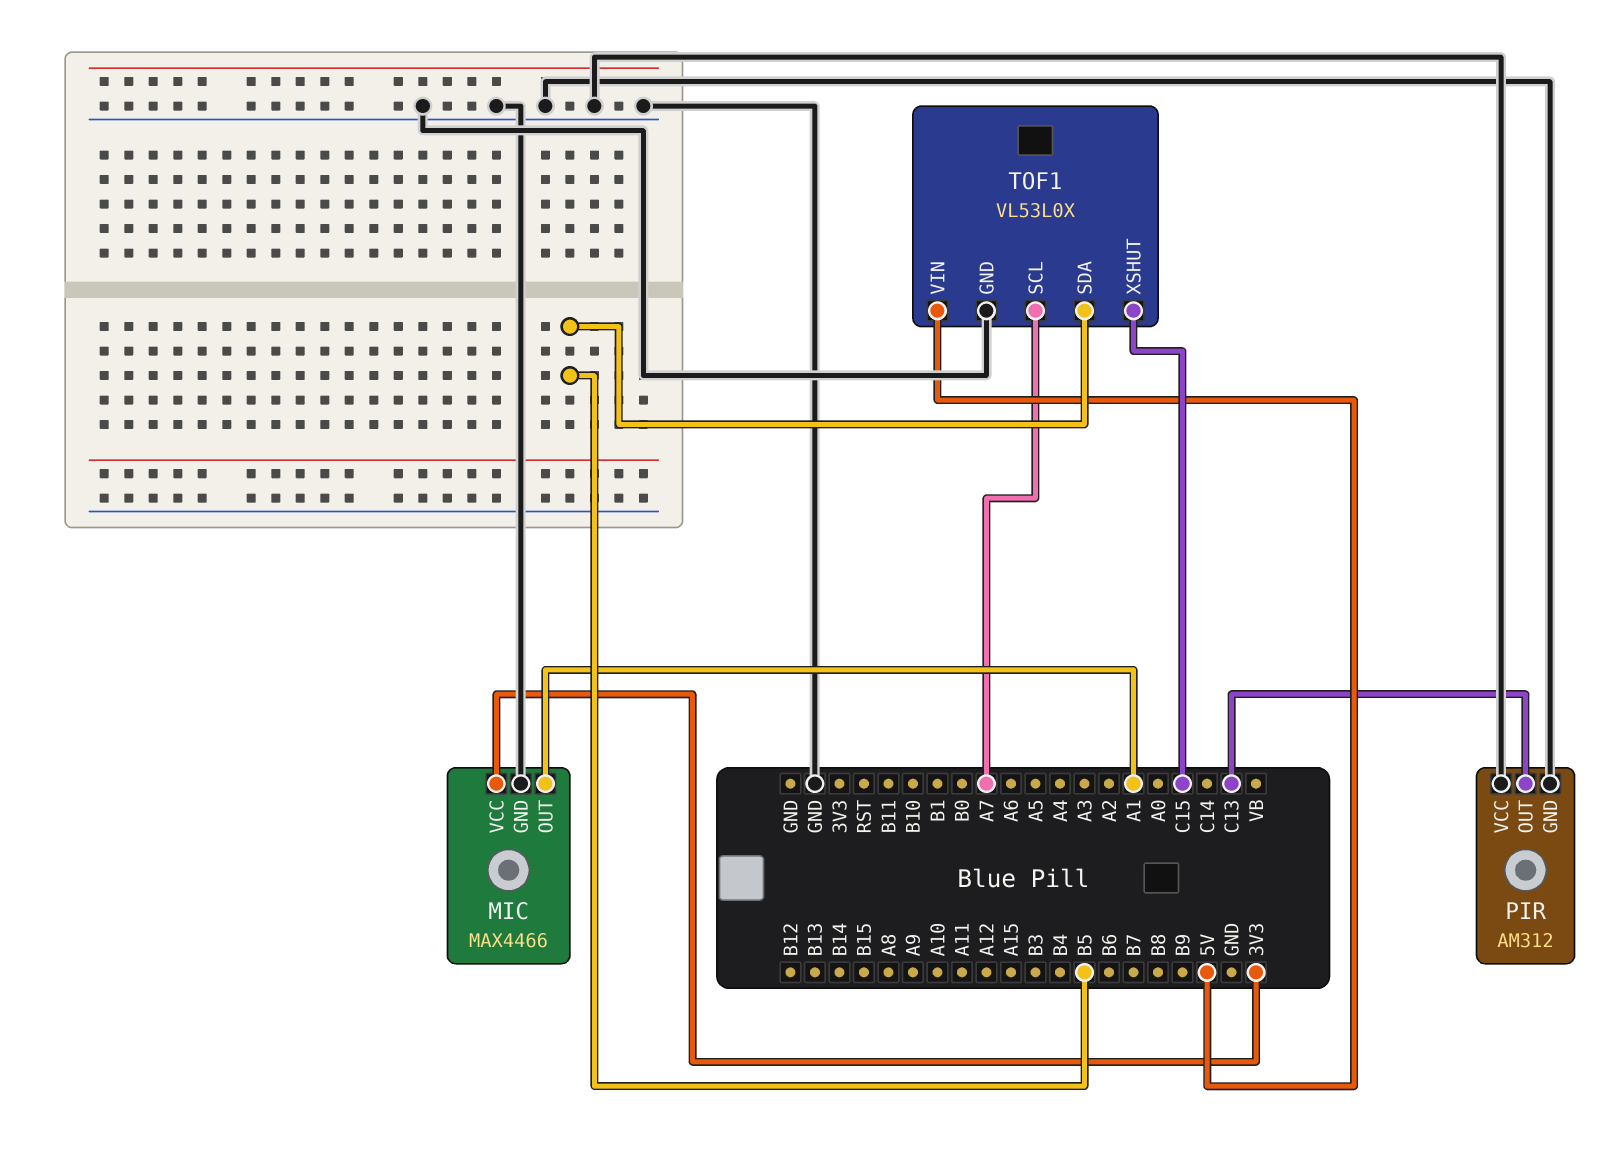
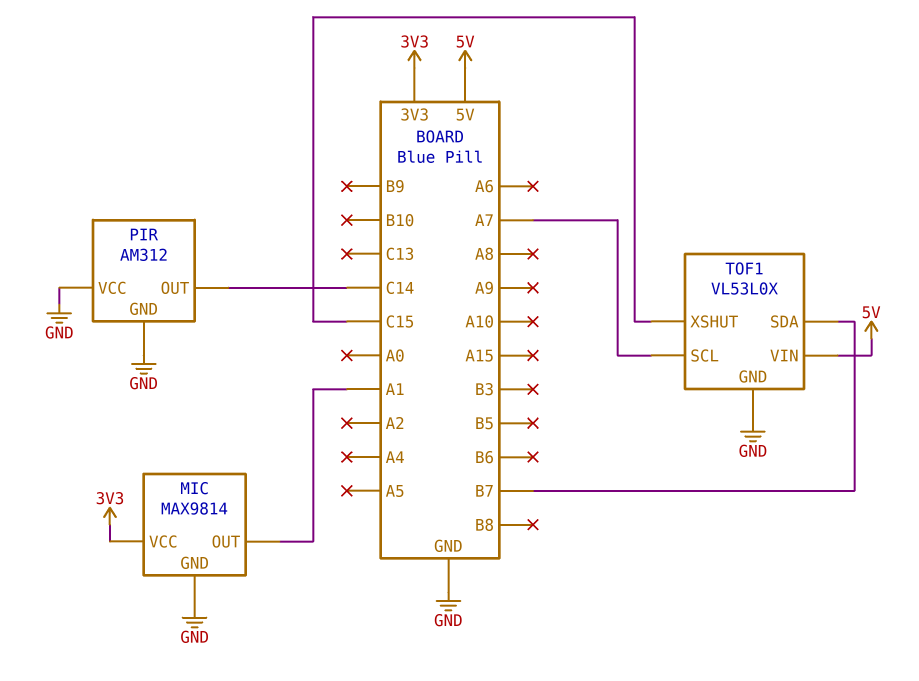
MIC: MAX4466 -> MAX9814
PIR pin OUT: C13 -> C14
TOF1 pin SDA: B5 -> B7

